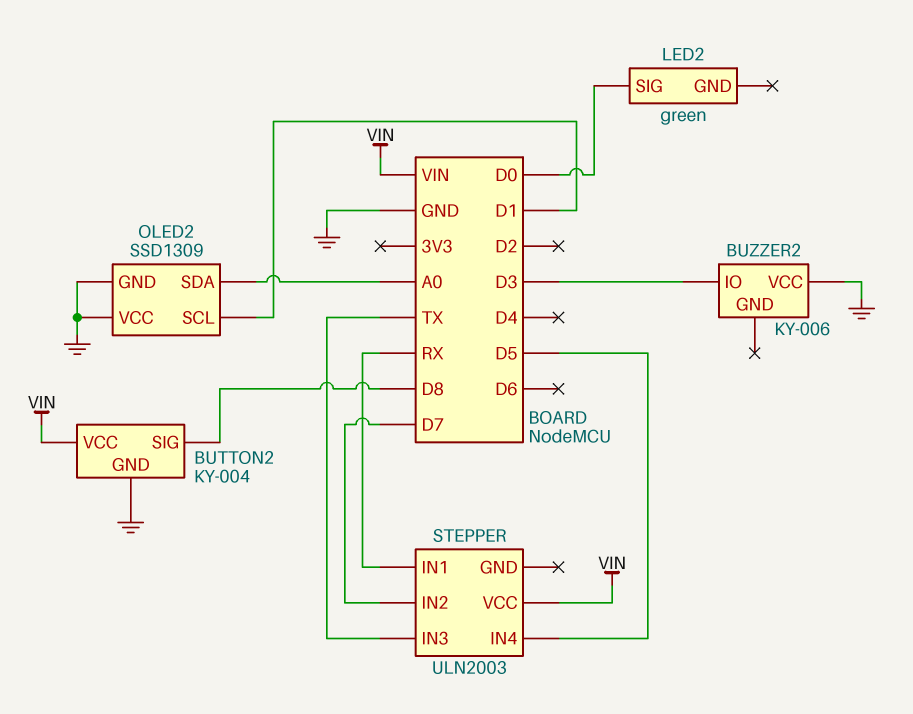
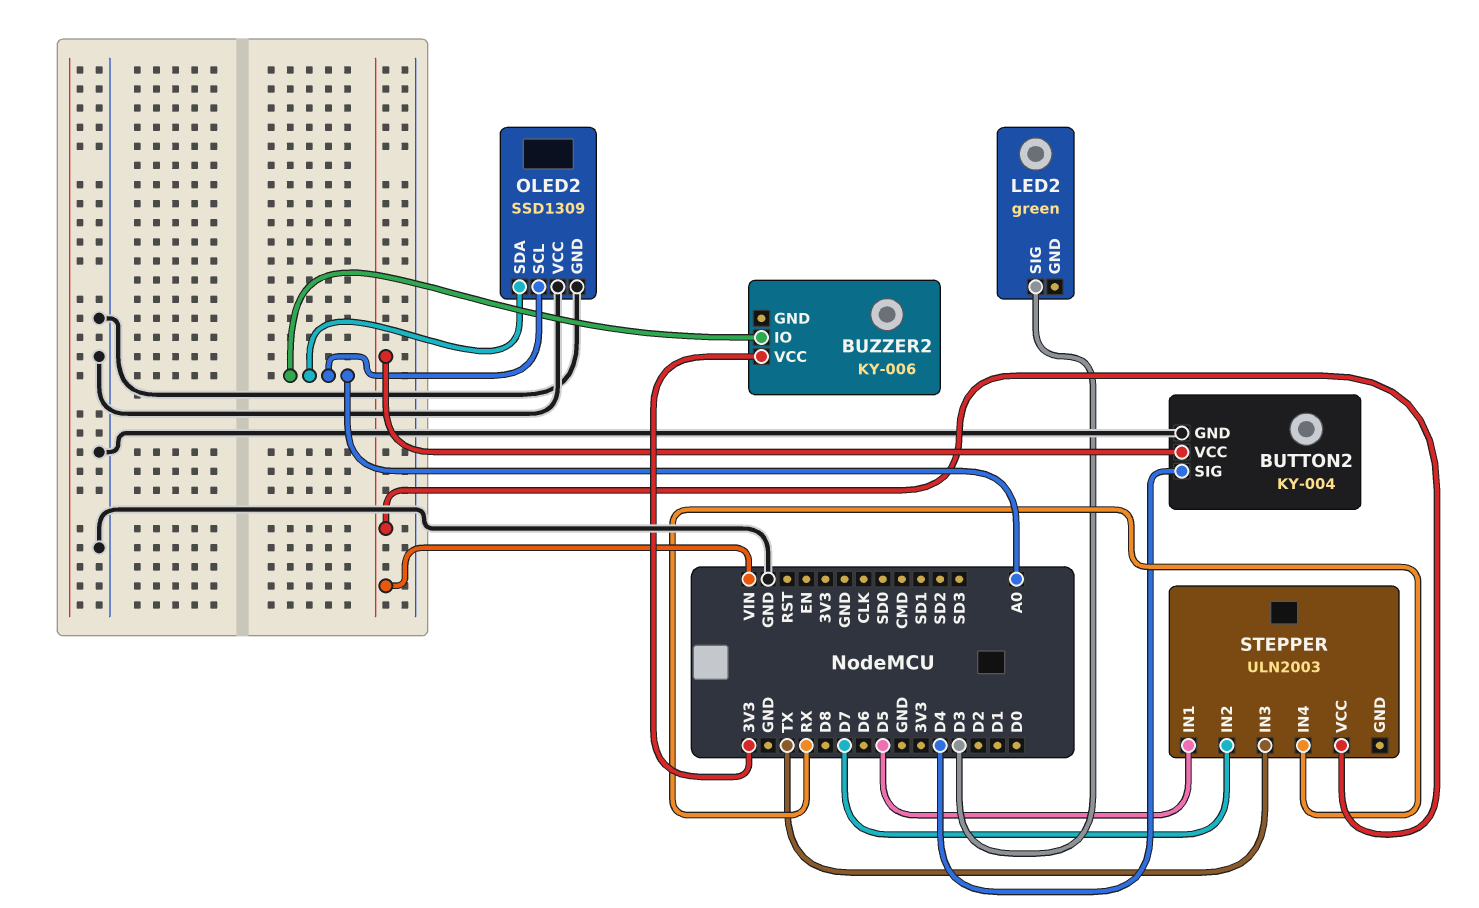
BUTTON2 pin SIG: D8 -> D4
BUZZER2 pin IO: D3 -> A0
BUZZER2 pin VCC: GND -> 3V3
LED2 pin SIG: D0 -> D3
OLED2 pin SCL: D1 -> A0
STEPPER pin IN1: RX -> D5
STEPPER pin IN4: D5 -> RX

